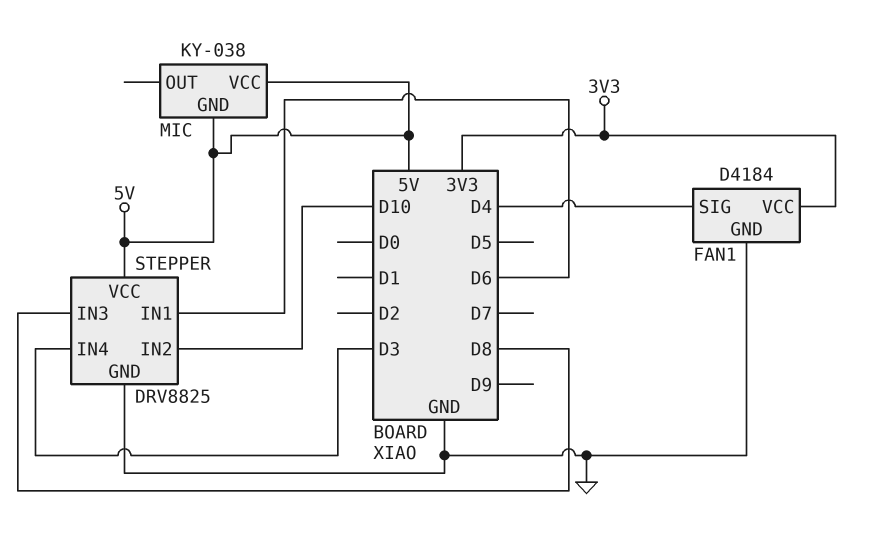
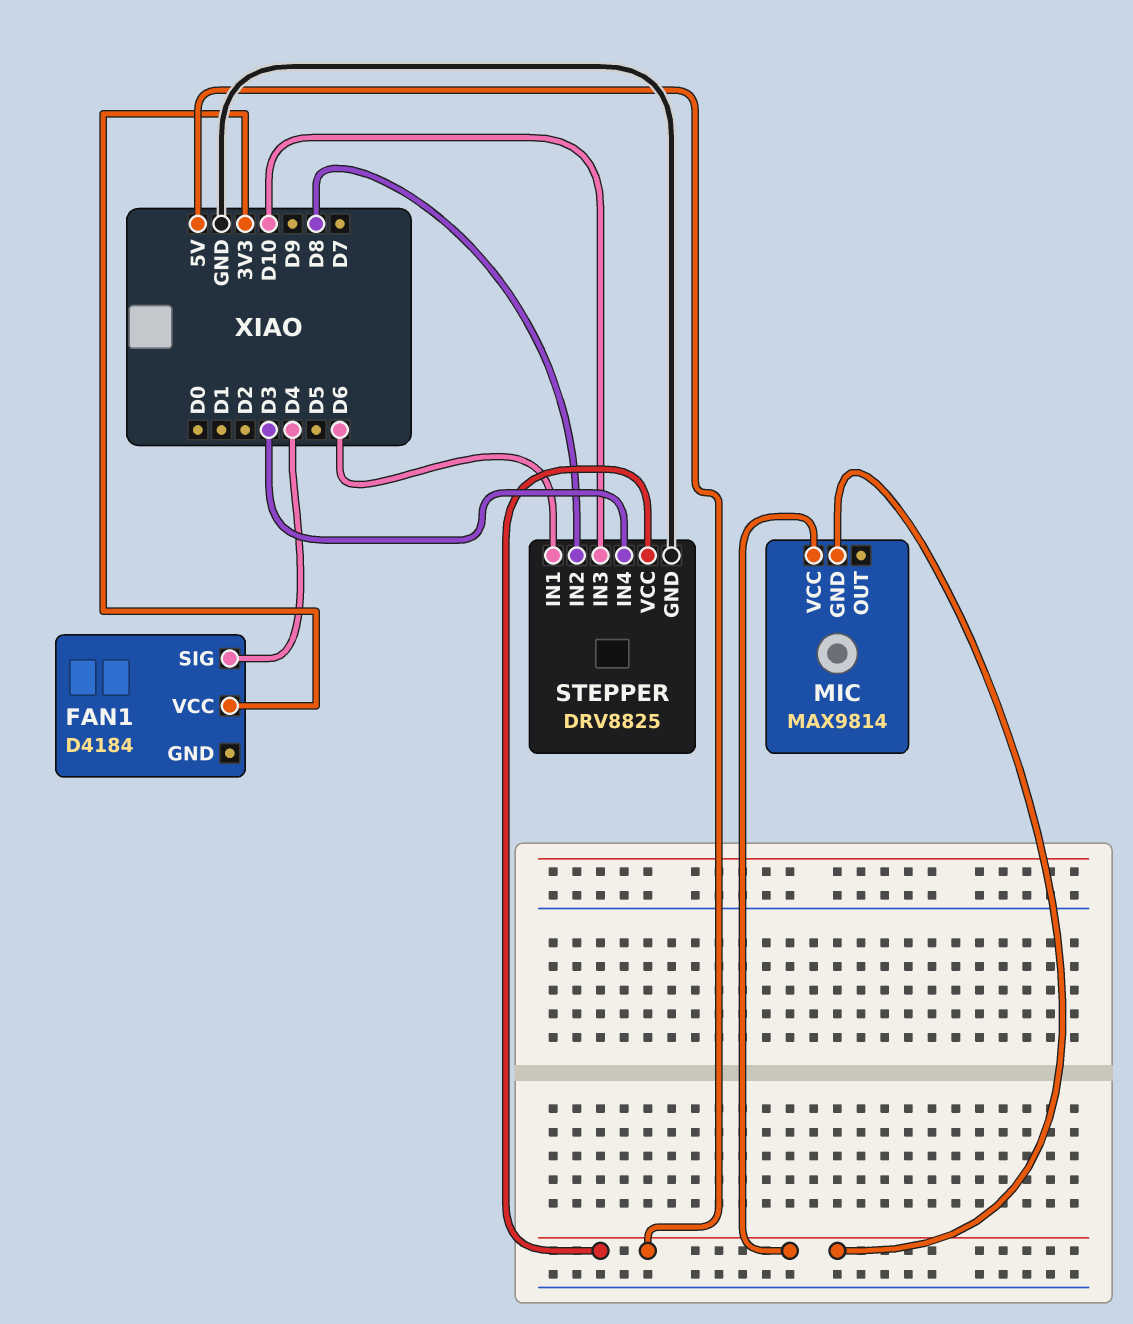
FAN1 pin GND: GND -> none
MIC: KY-038 -> MAX9814
STEPPER pin IN2: D10 -> D8
STEPPER pin IN3: D8 -> D10

